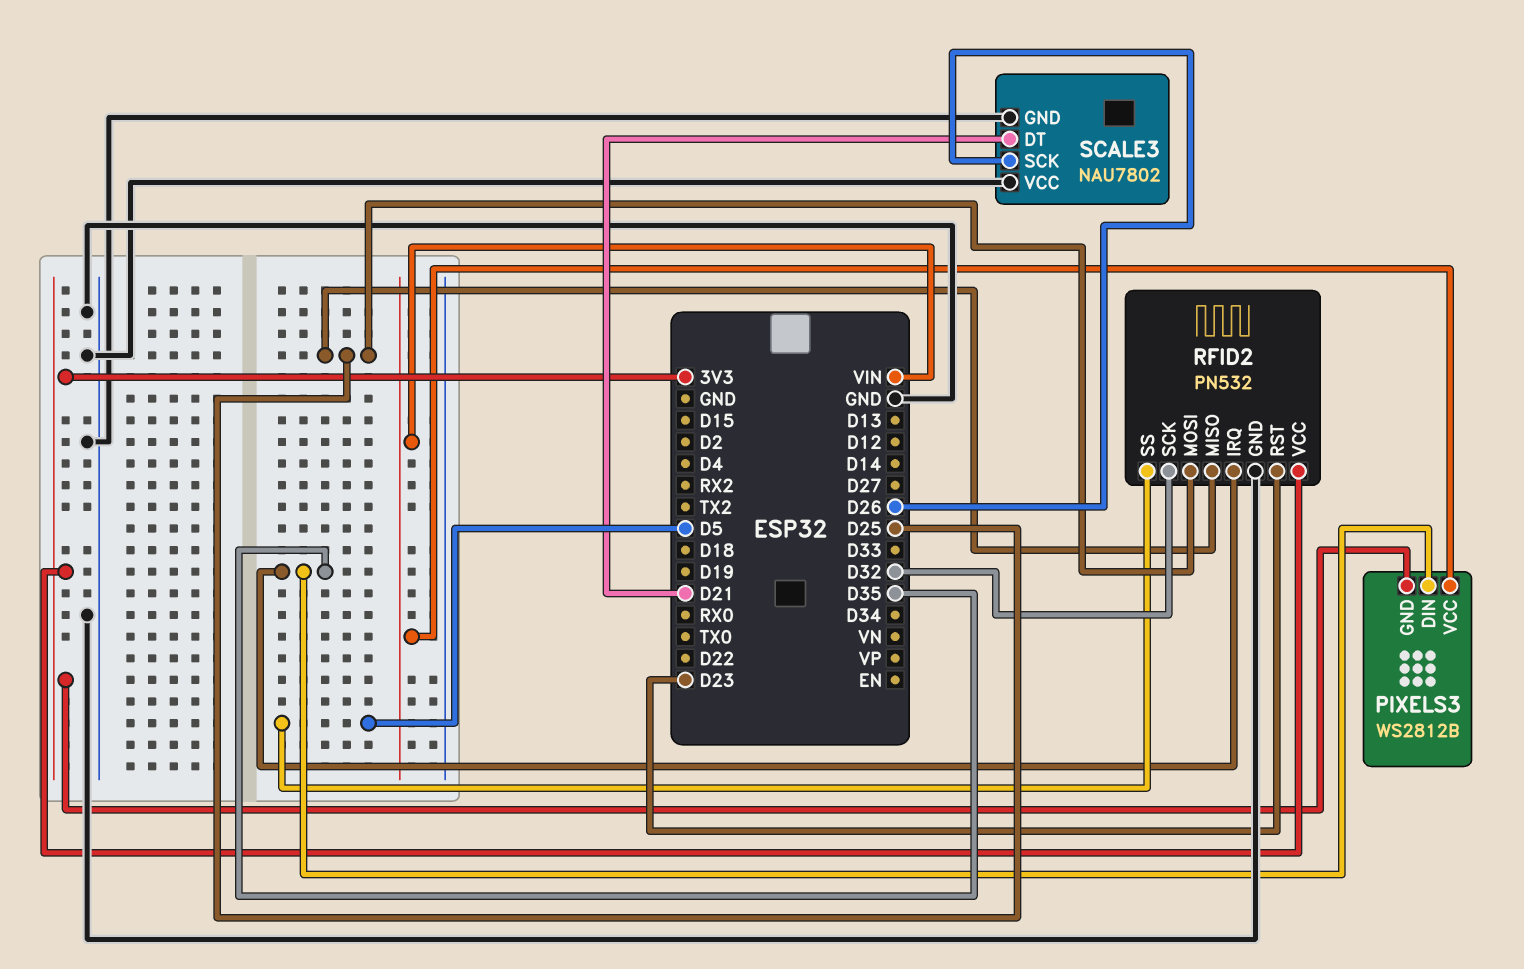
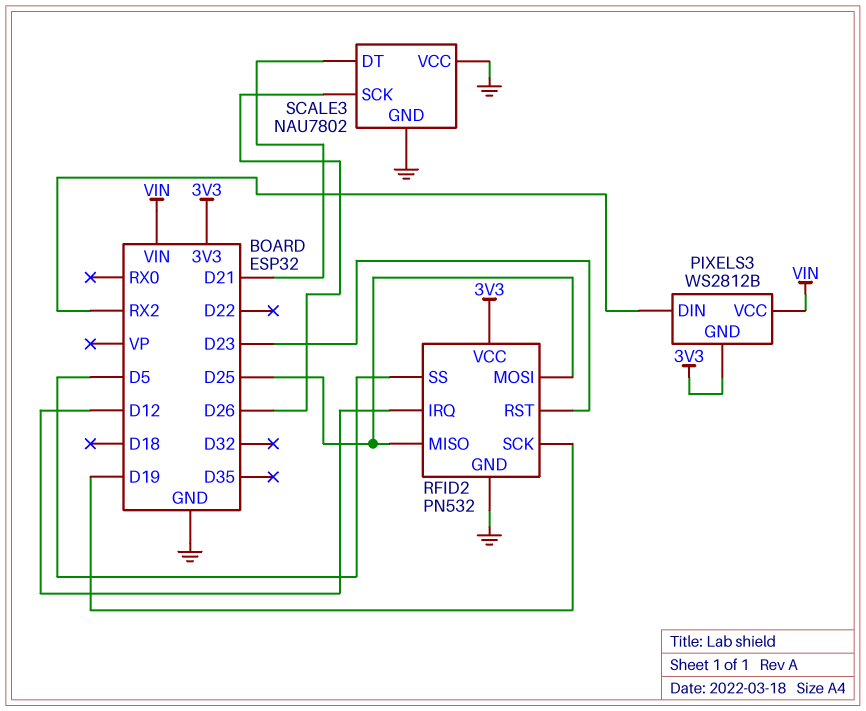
PIXELS3 pin DIN: D35 -> RX2
RFID2 pin IRQ: D35 -> D12
RFID2 pin SCK: D32 -> D19

